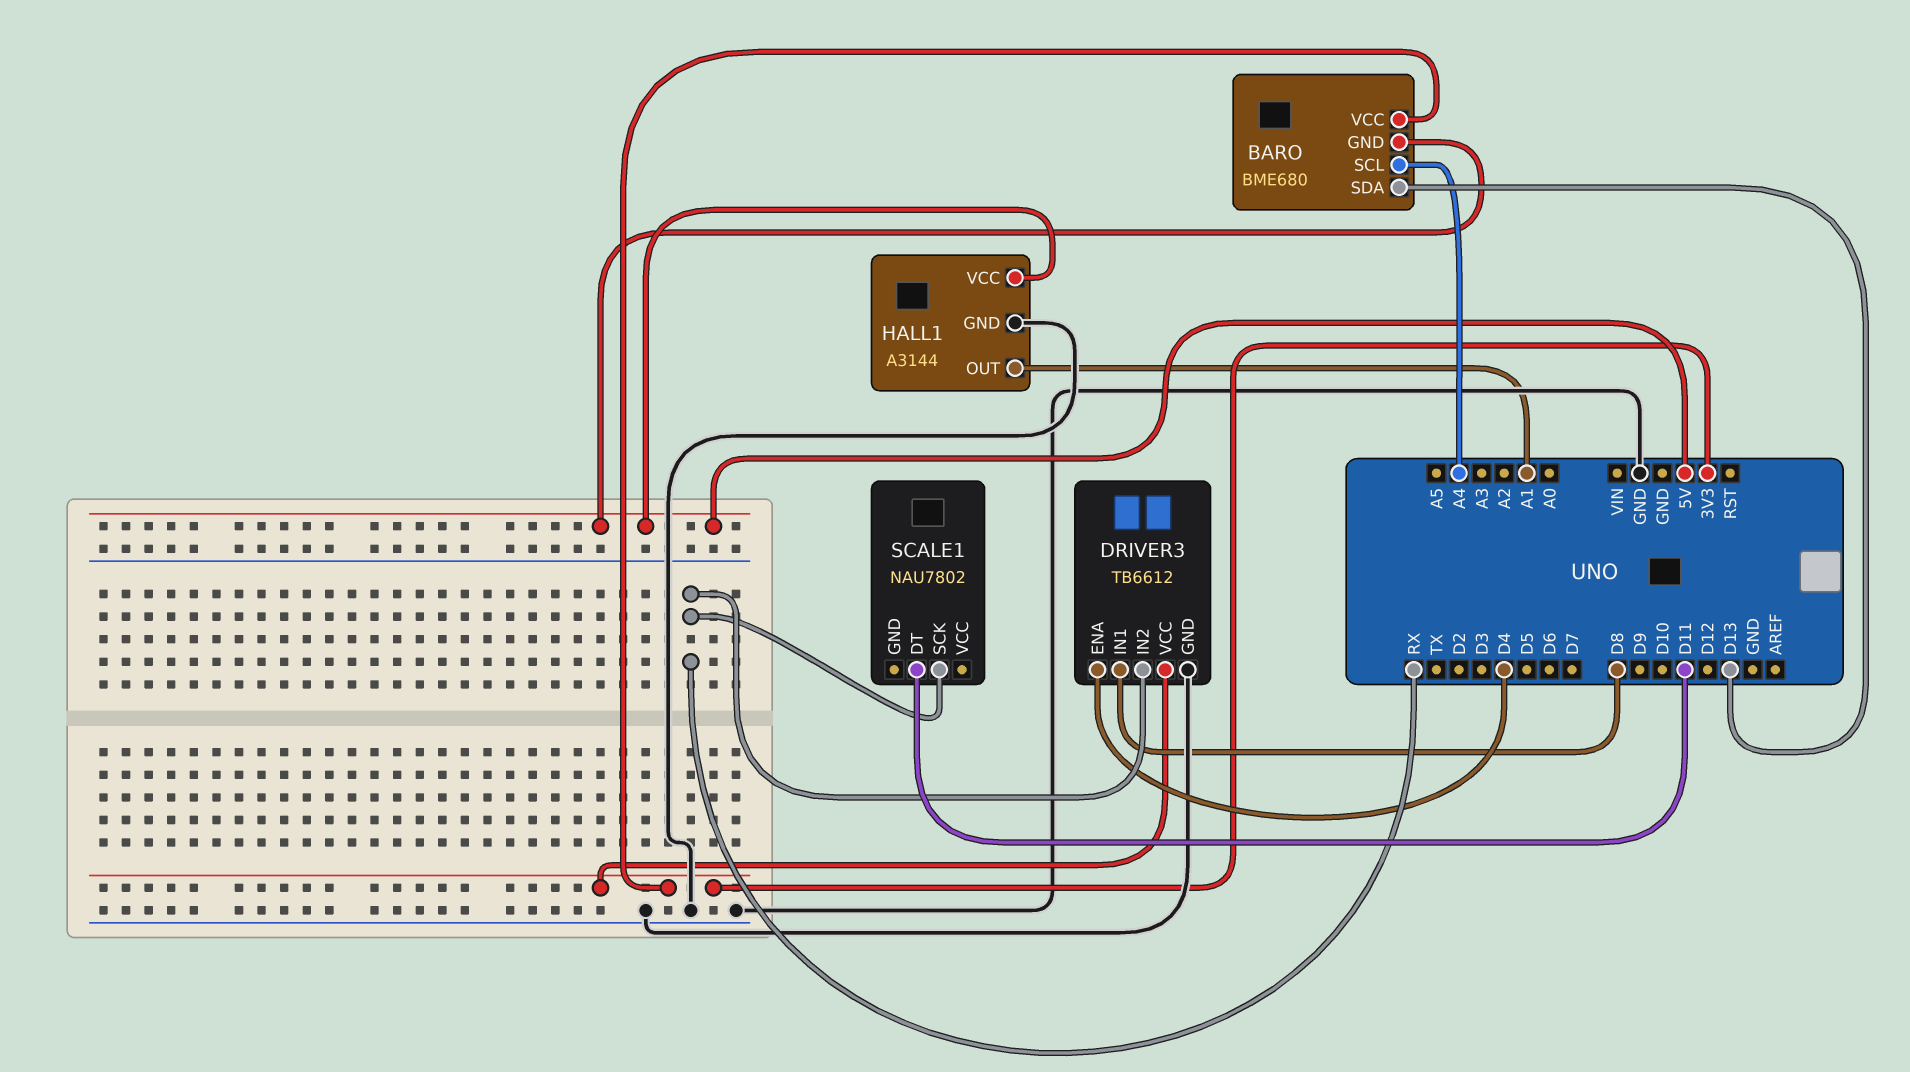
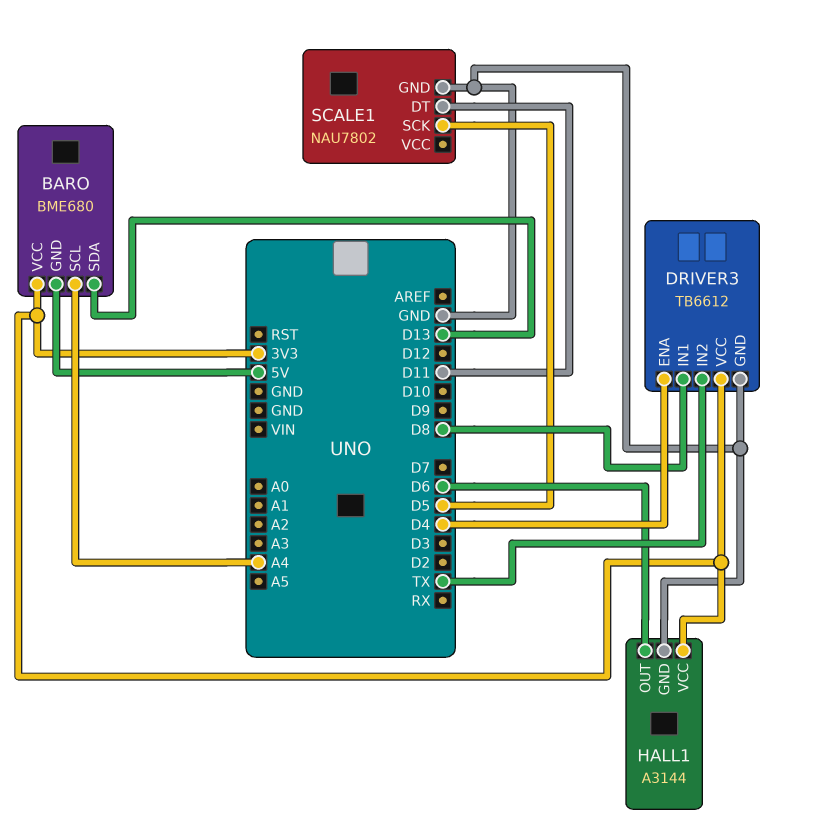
DRIVER3 pin IN2: RX -> TX
HALL1 pin OUT: A1 -> D6
HALL1 pin VCC: 5V -> 3V3
SCALE1 pin GND: none -> GND
SCALE1 pin SCK: RX -> D5

